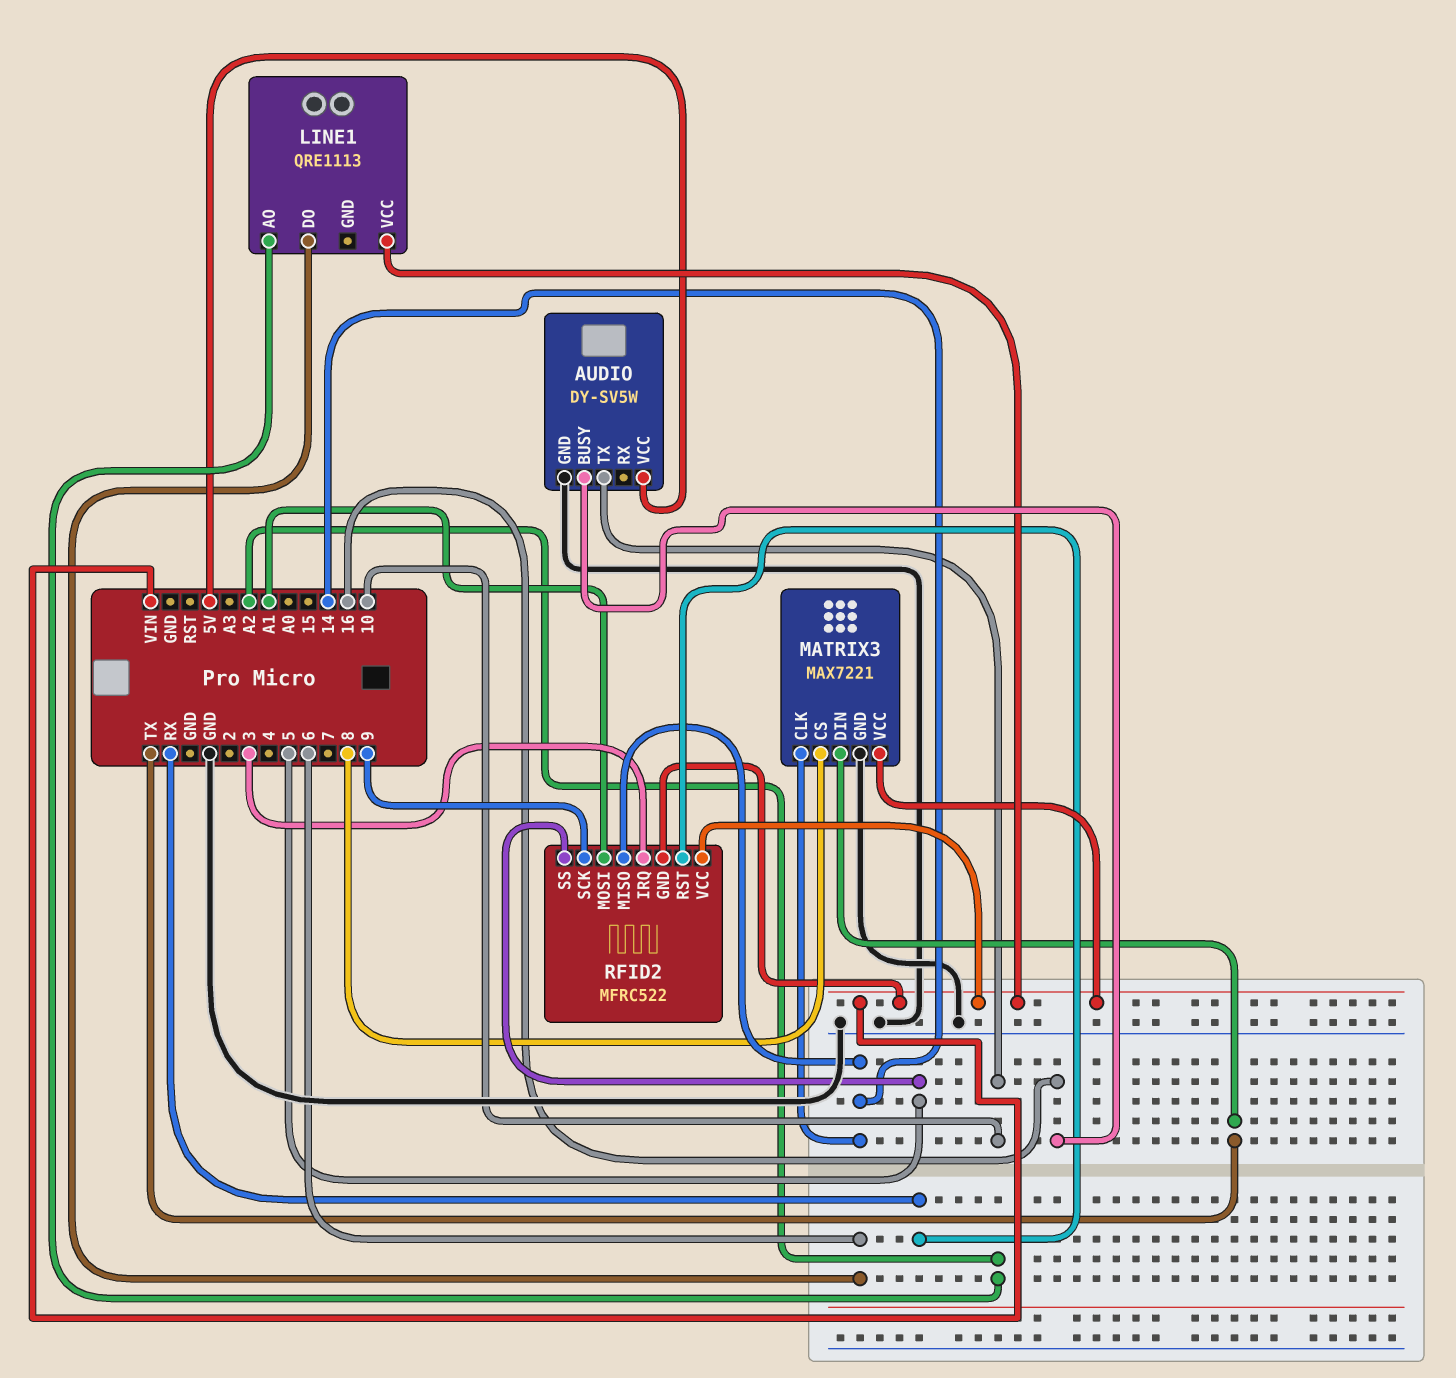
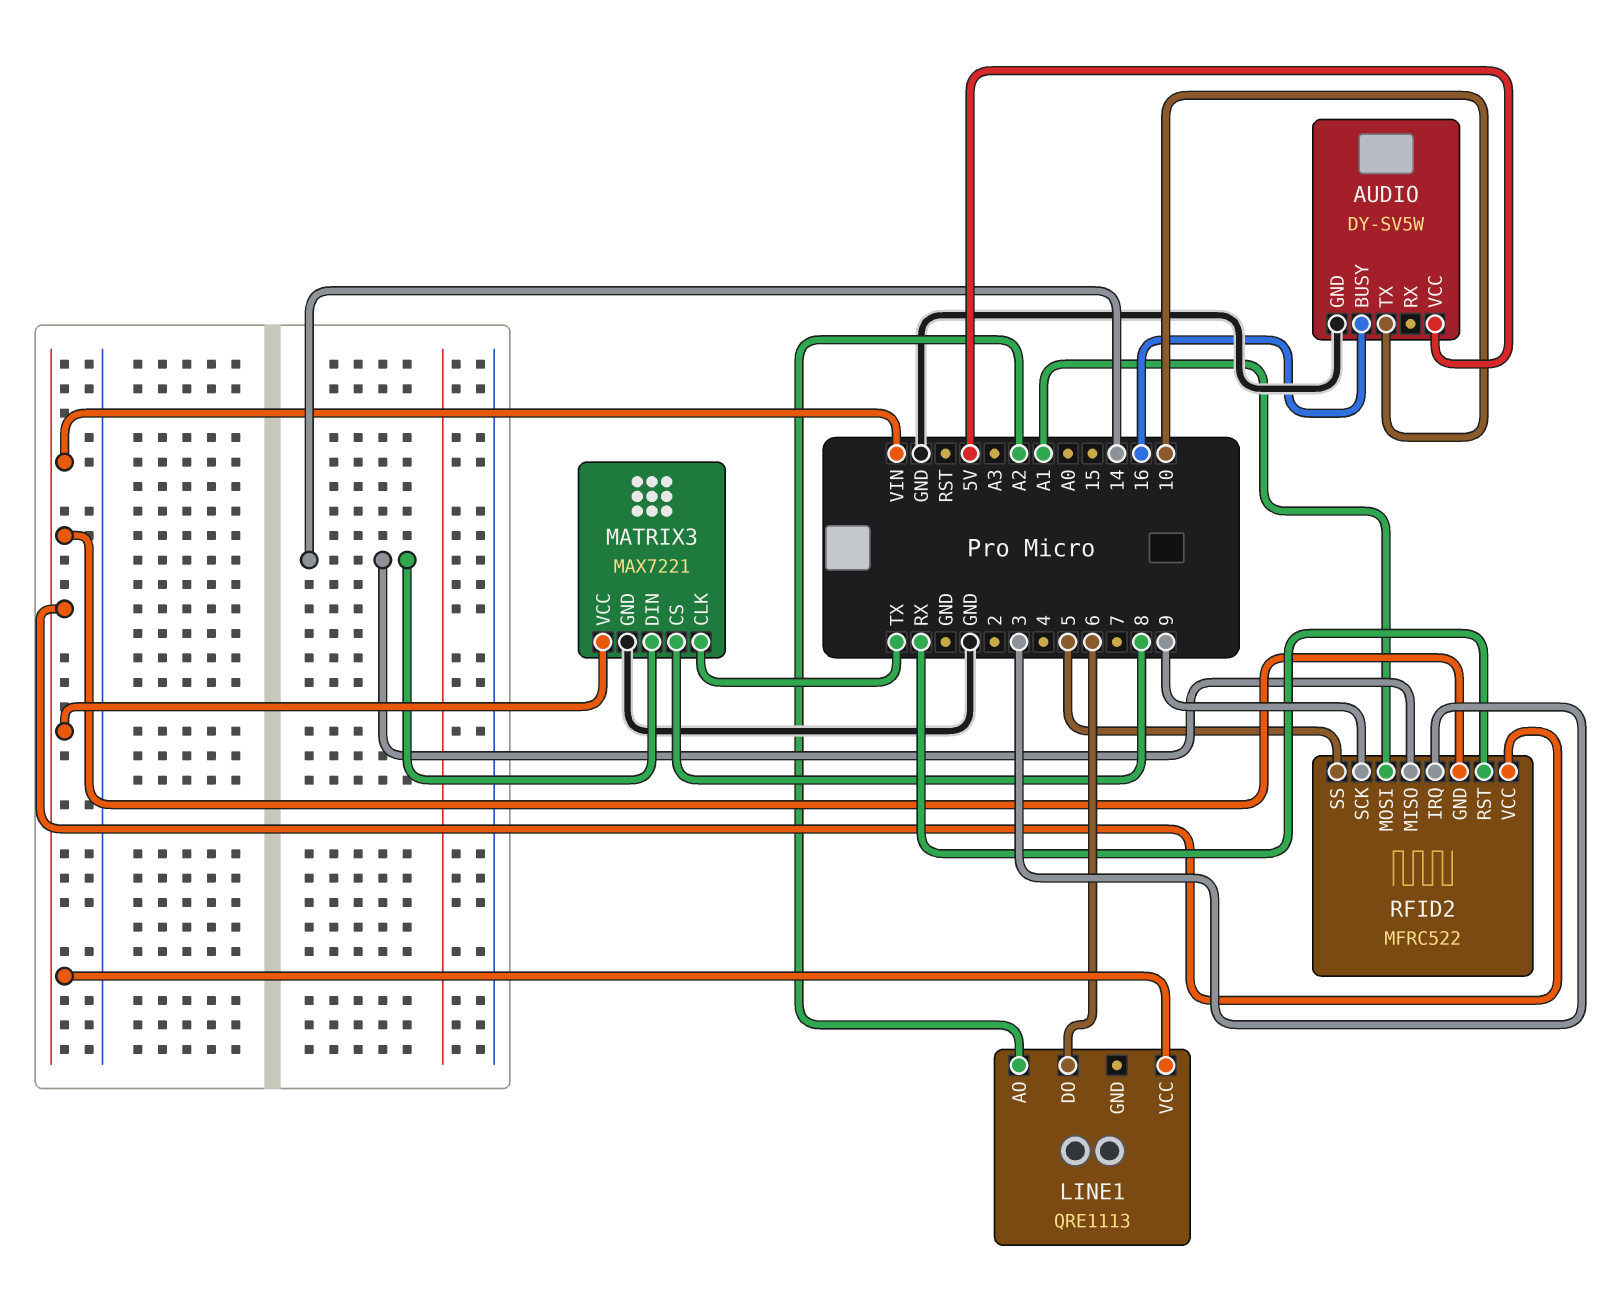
MATRIX3 pin CLK: 14 -> TX
MATRIX3 pin DIN: TX -> 14

